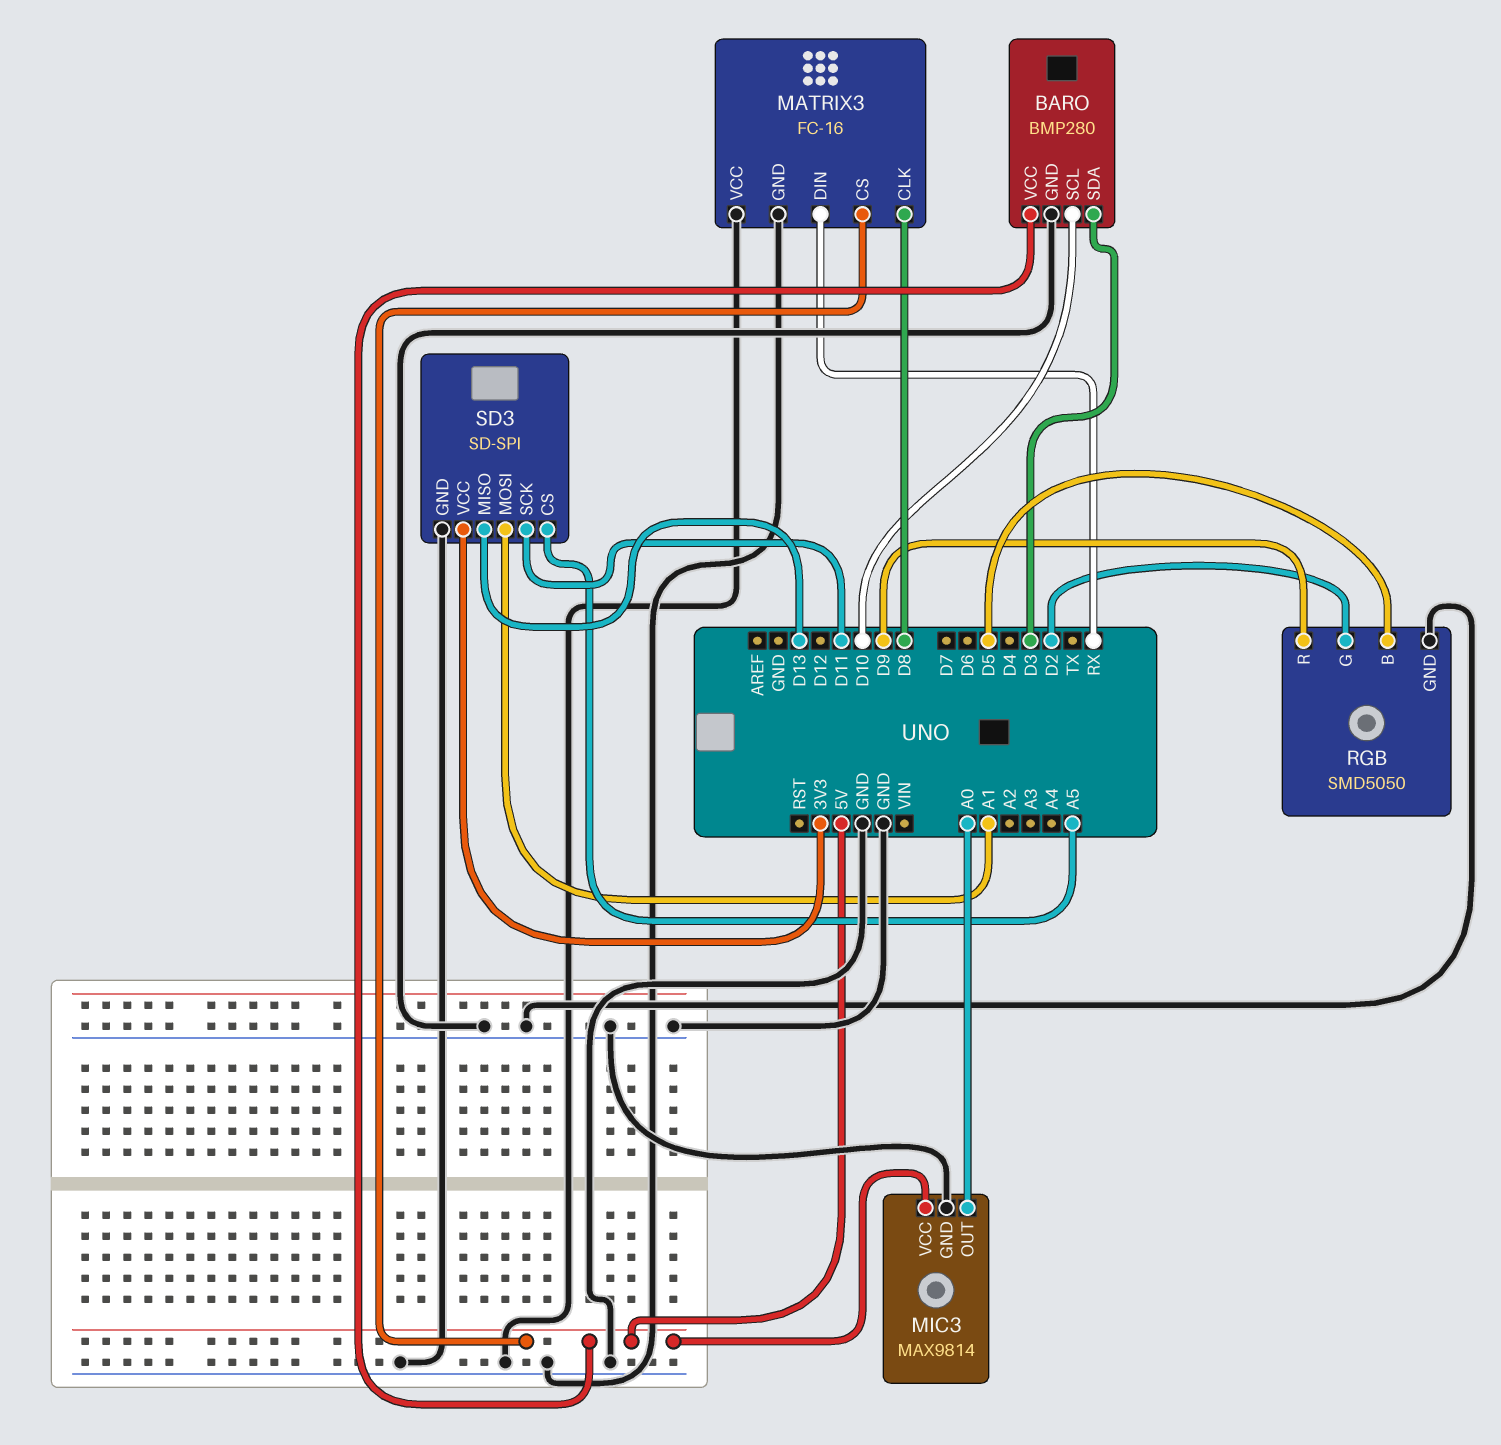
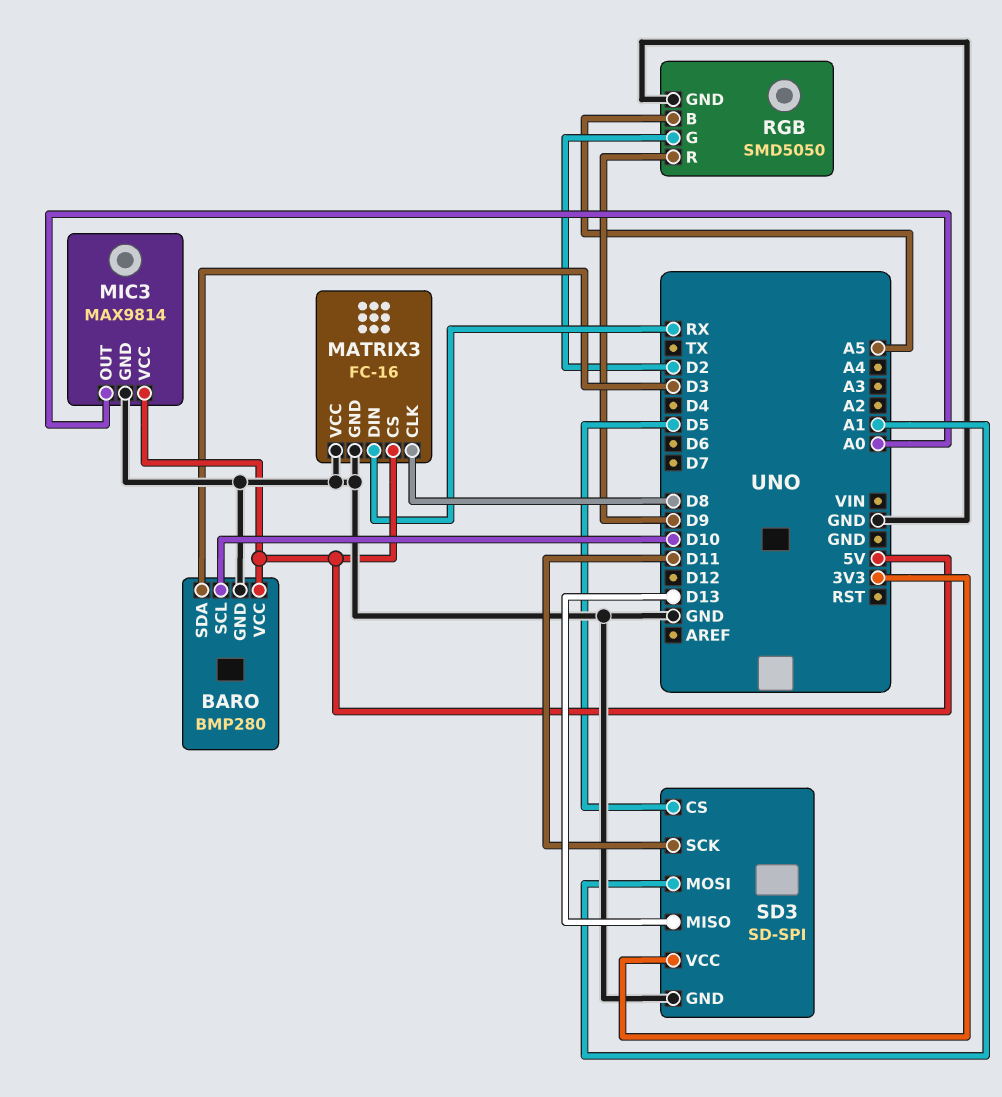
RGB pin B: D5 -> A5
SD3 pin CS: A5 -> D5

